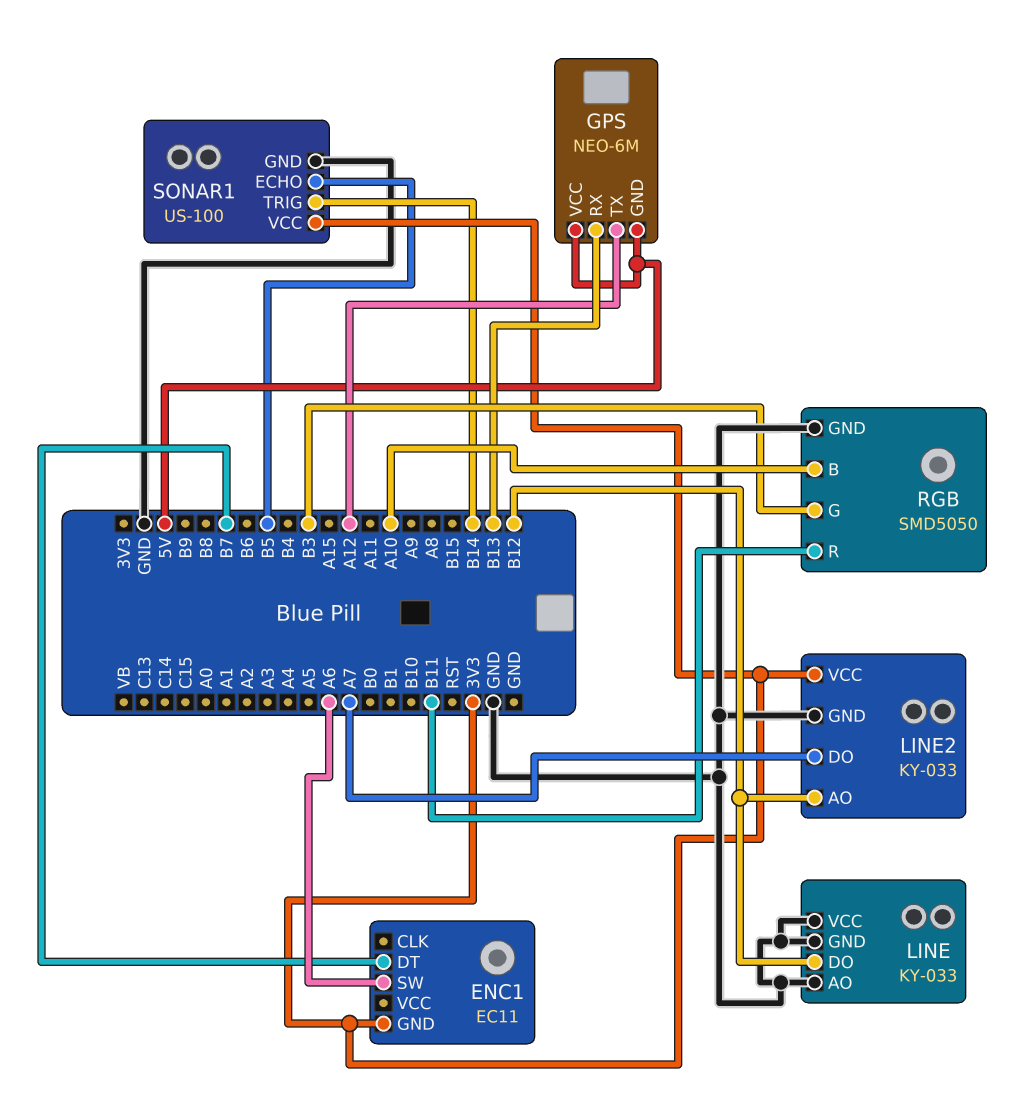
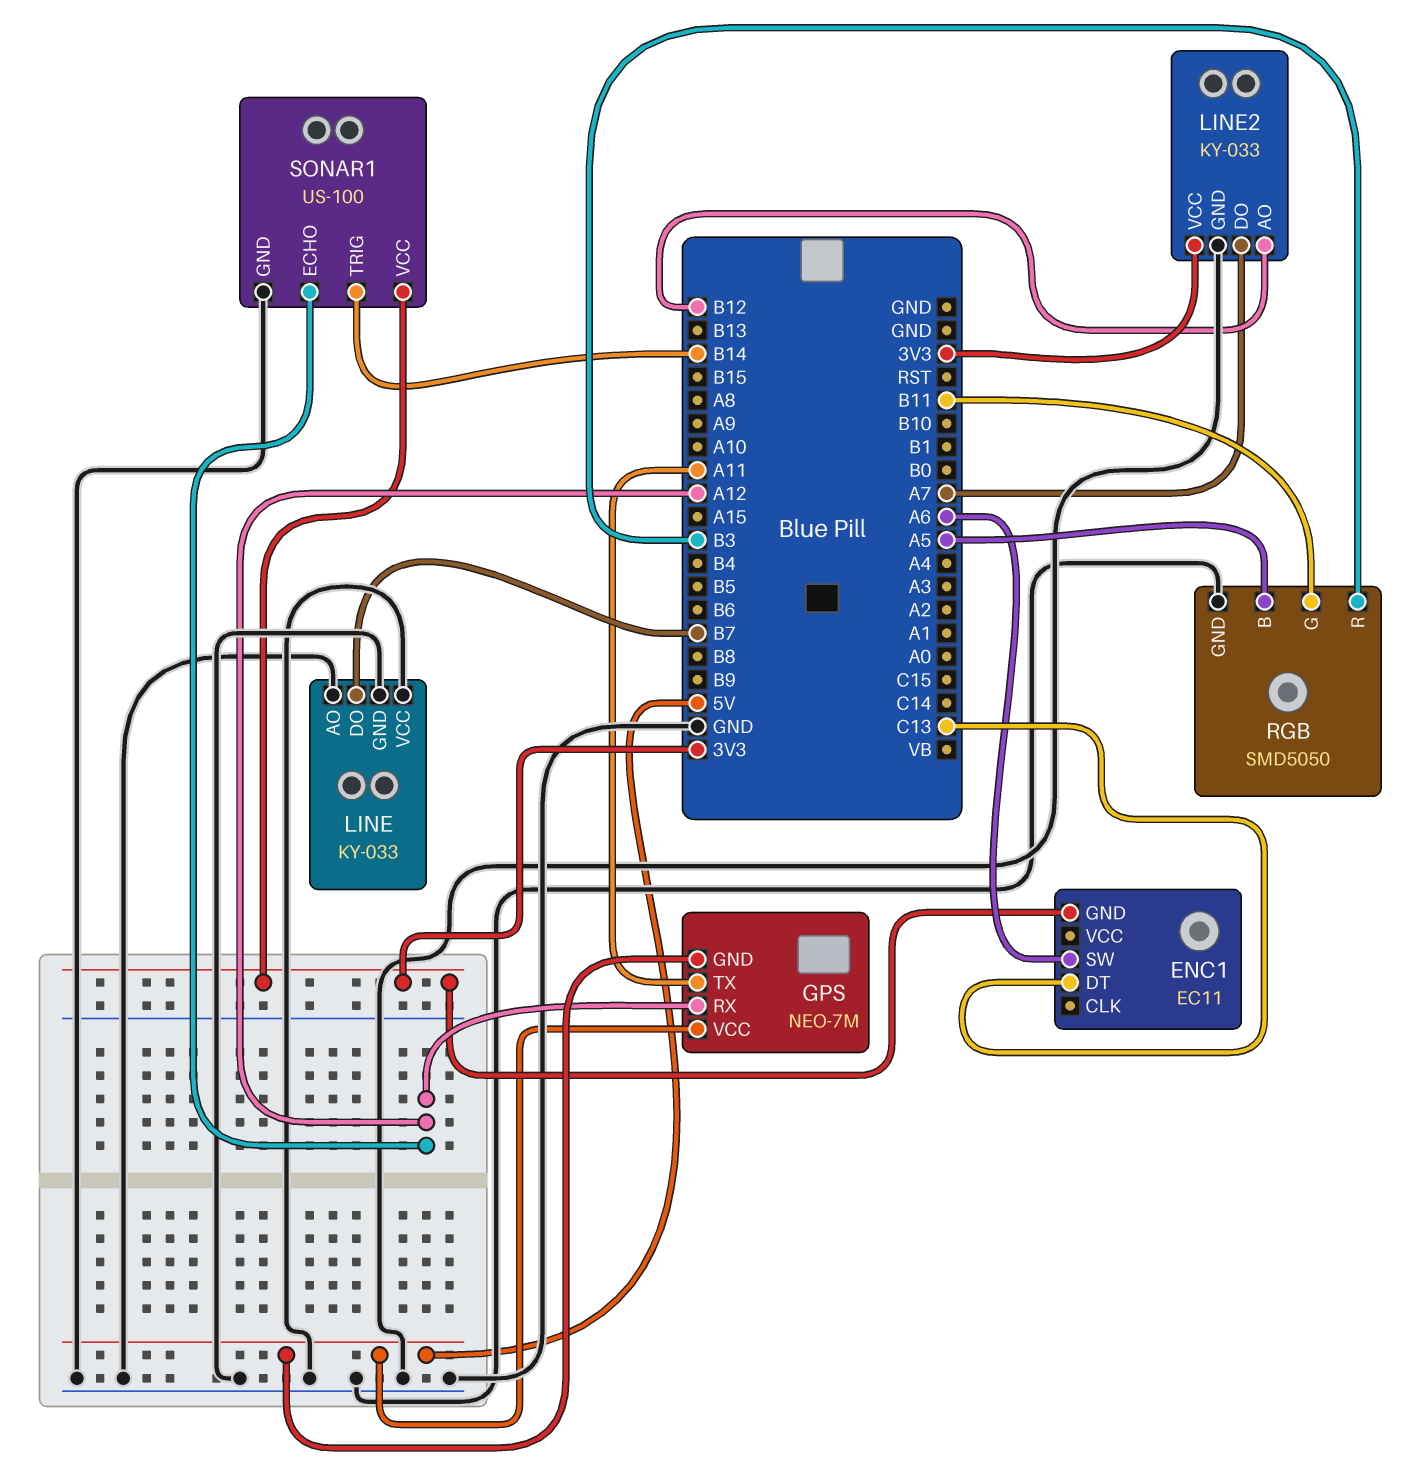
ENC1 pin DT: B7 -> C13
GPS: NEO-6M -> NEO-7M
GPS pin RX: B13 -> A12
GPS pin TX: A12 -> A11
LINE pin DO: B12 -> B7
RGB pin B: A10 -> A5
RGB pin G: B3 -> B11
RGB pin R: B11 -> B3
SONAR1 pin ECHO: B5 -> A12

